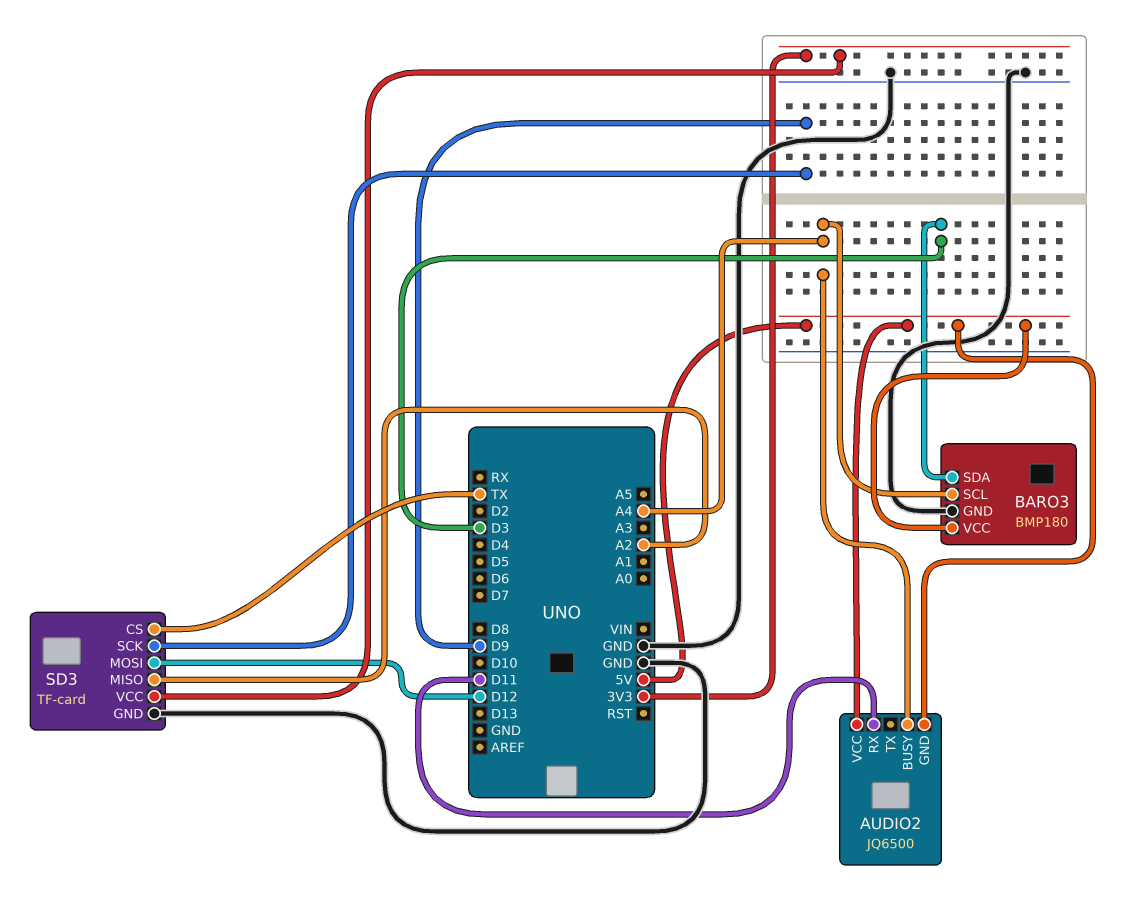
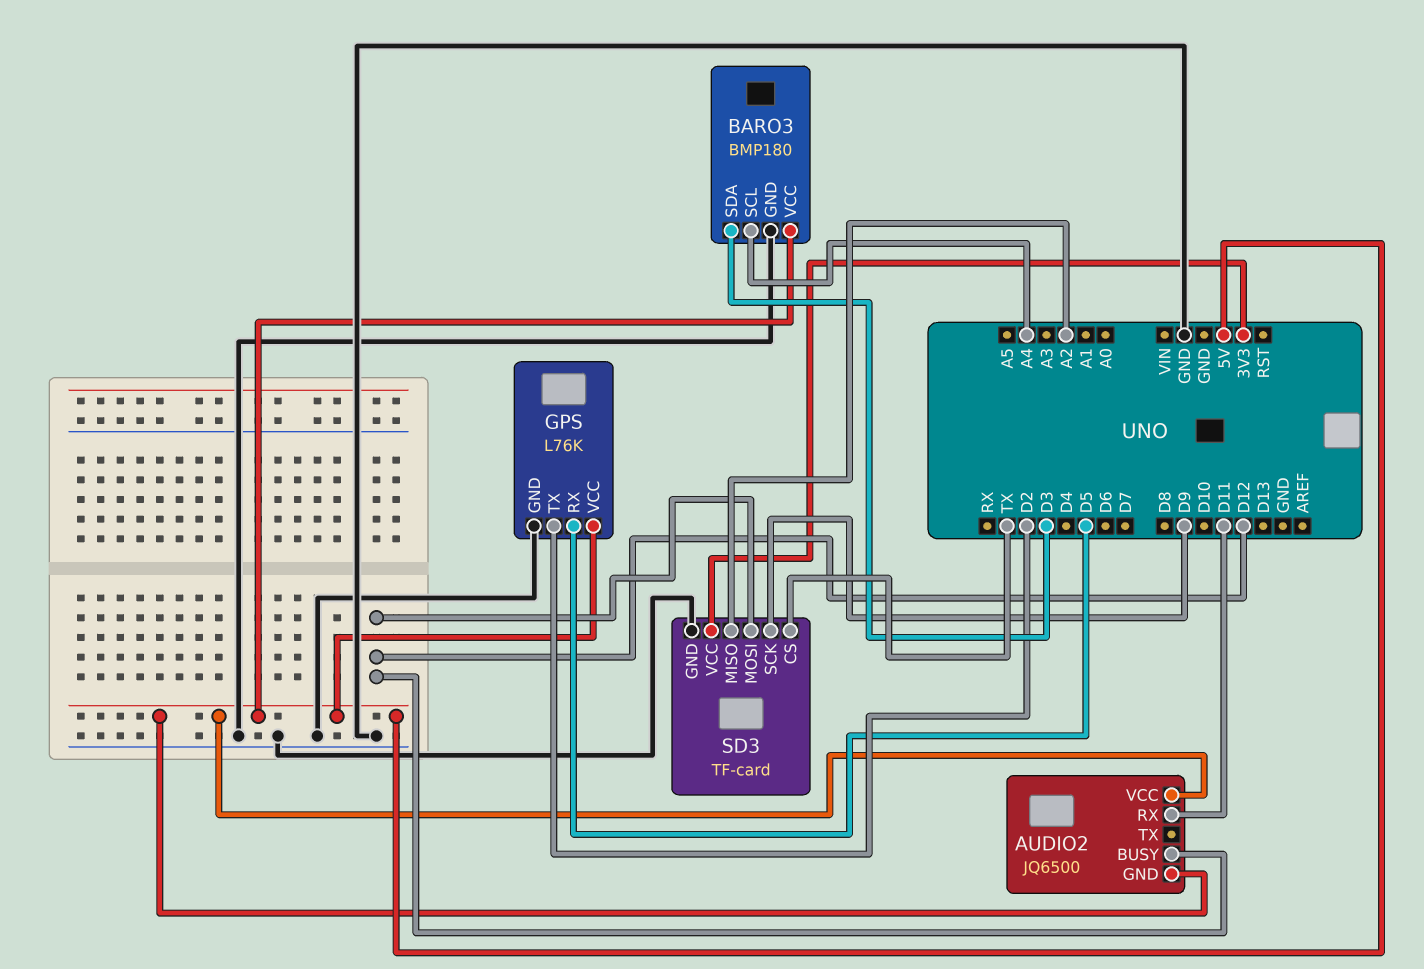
AUDIO2 pin BUSY: A4 -> D12
GPS: none -> L76K
GPS pin GND: none -> GND
GPS pin RX: none -> D5
GPS pin TX: none -> D2
GPS pin VCC: none -> 5V

